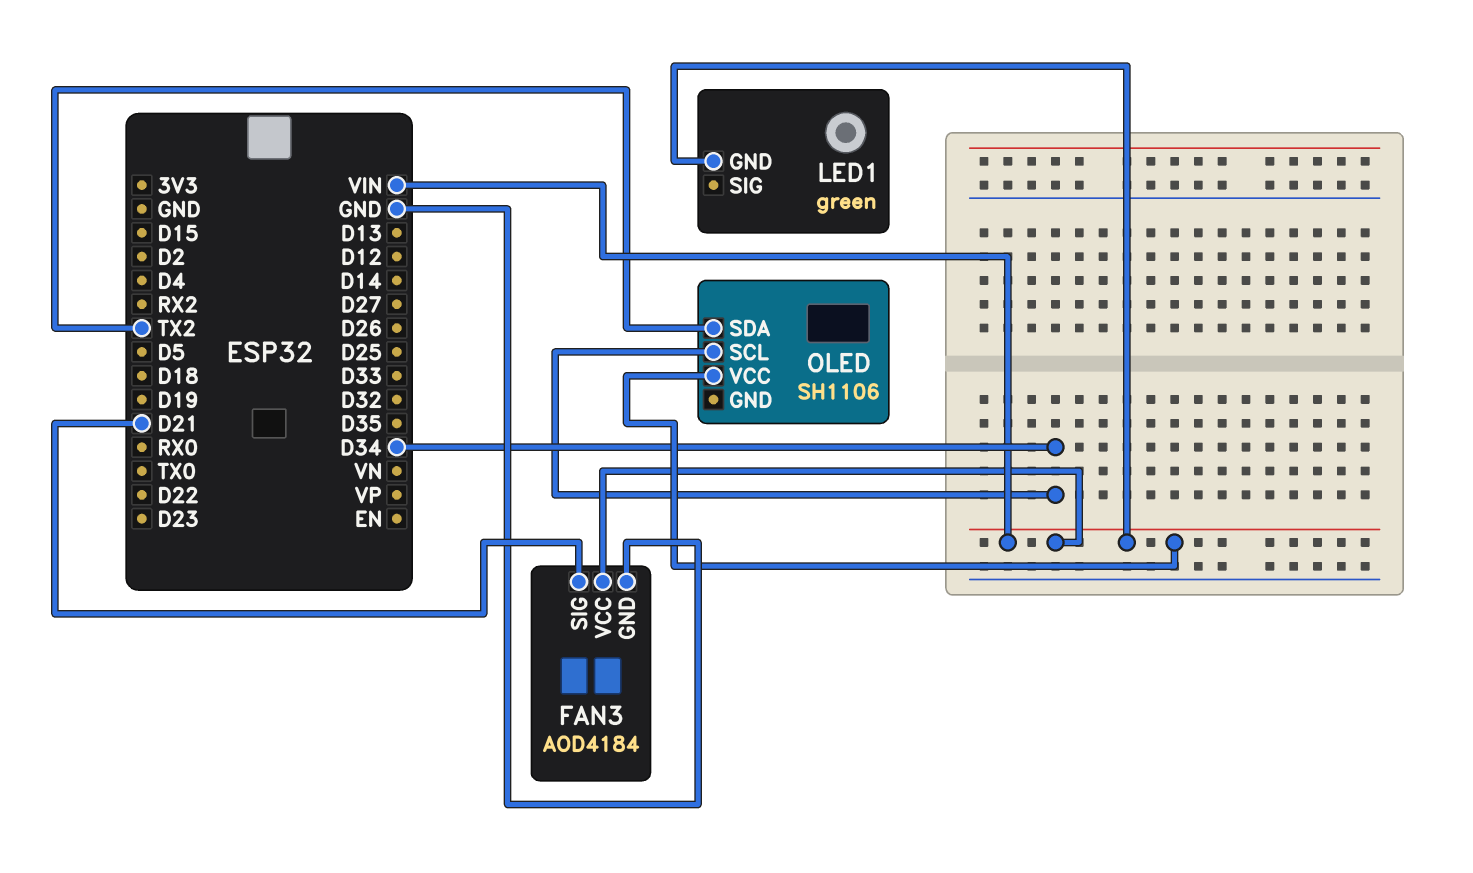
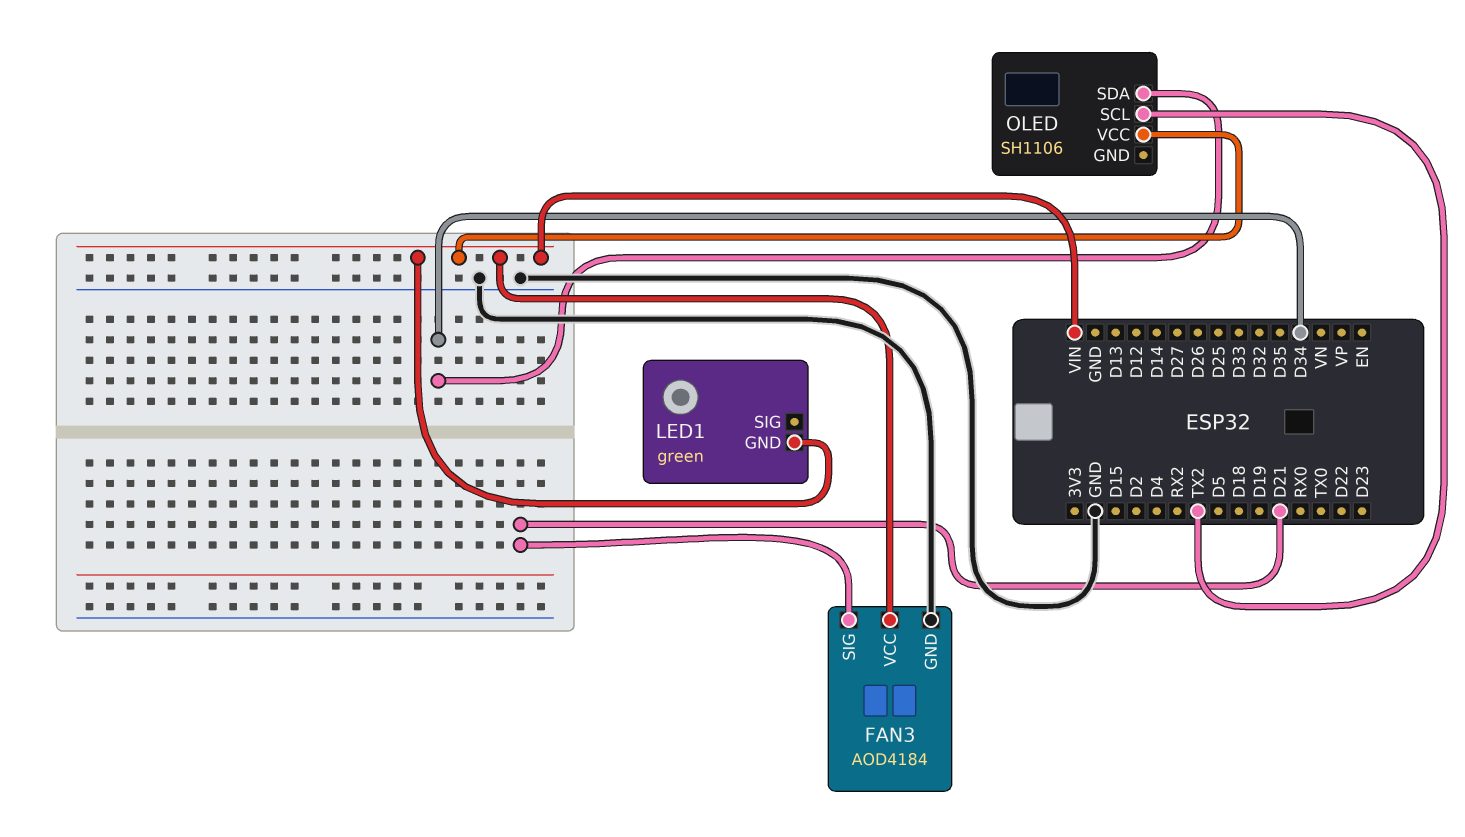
OLED pin SCL: D34 -> TX2
OLED pin SDA: TX2 -> D34

